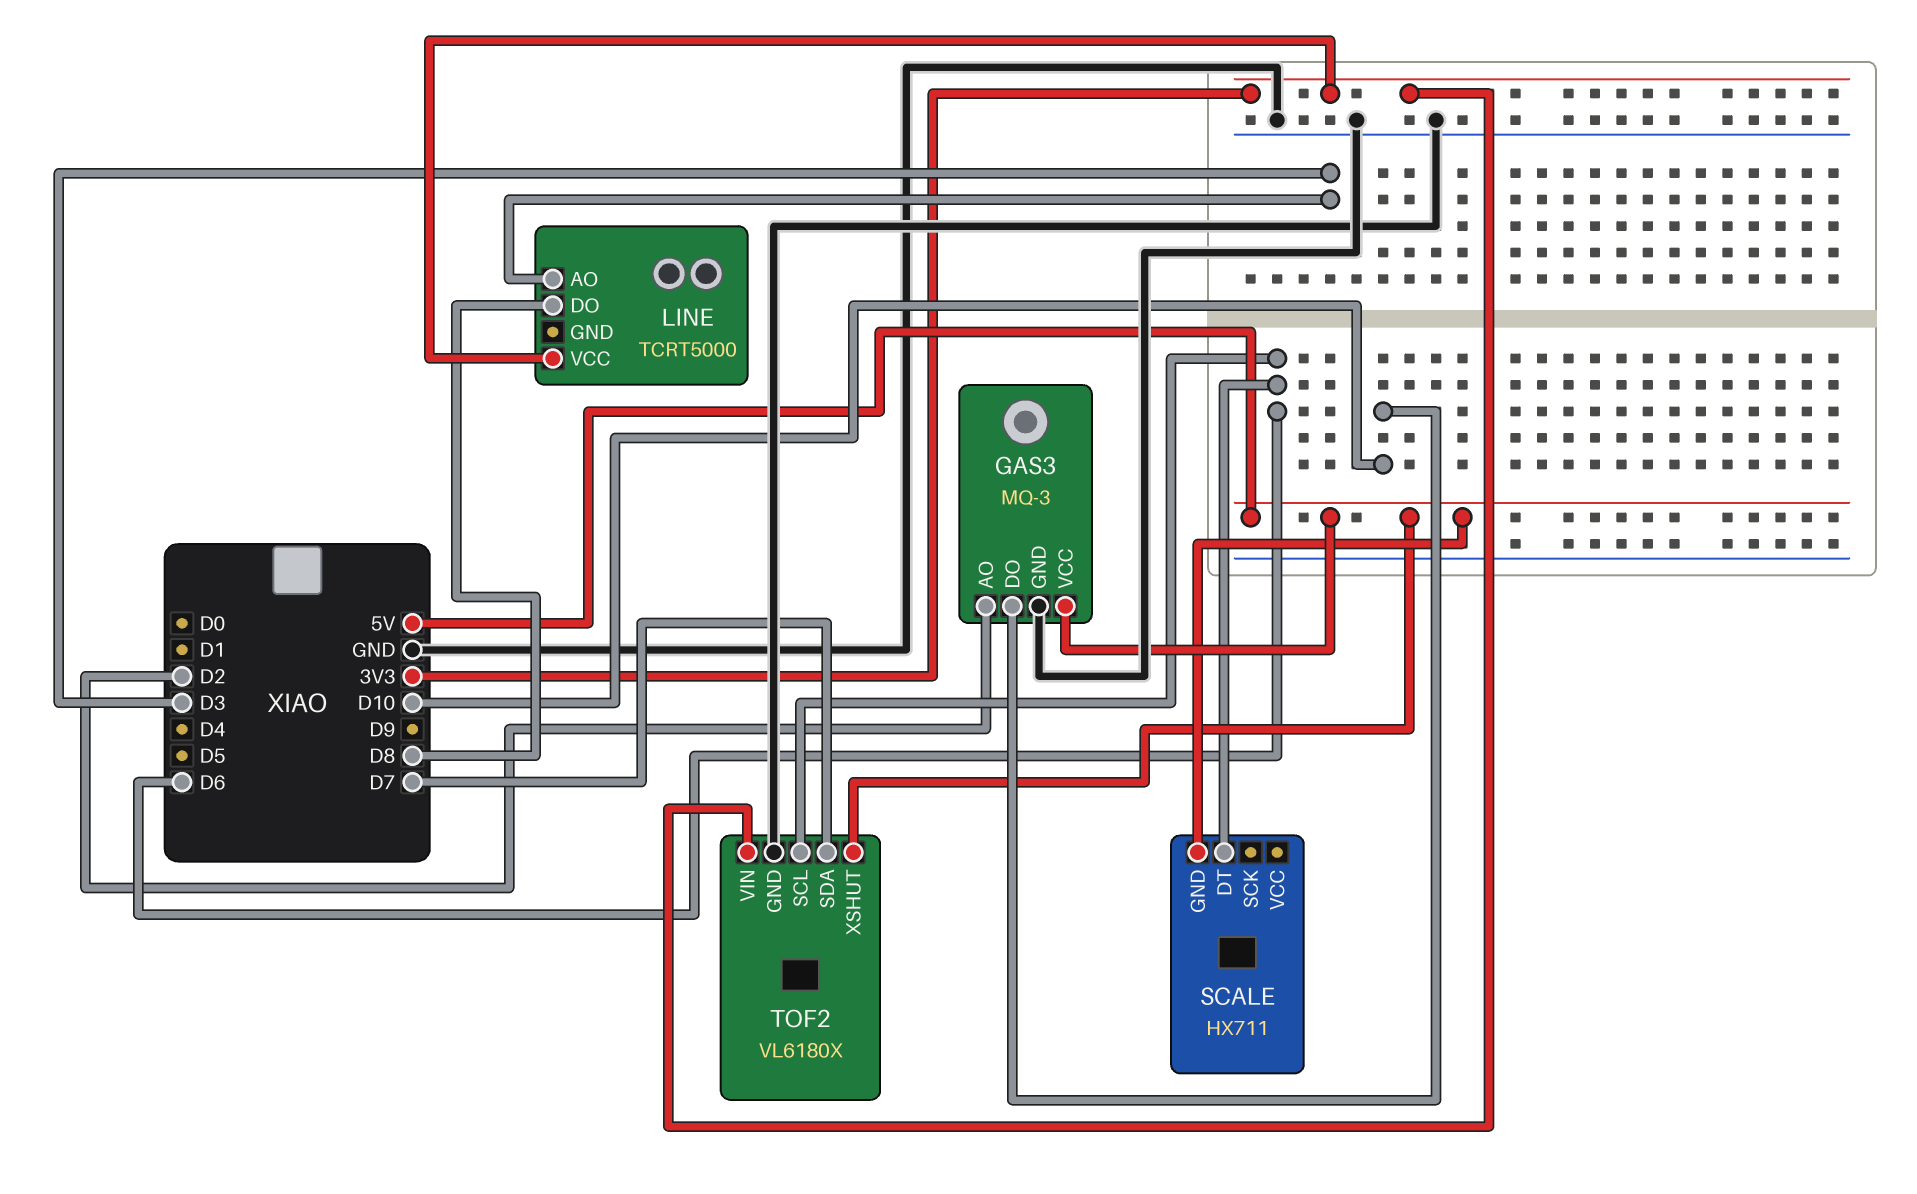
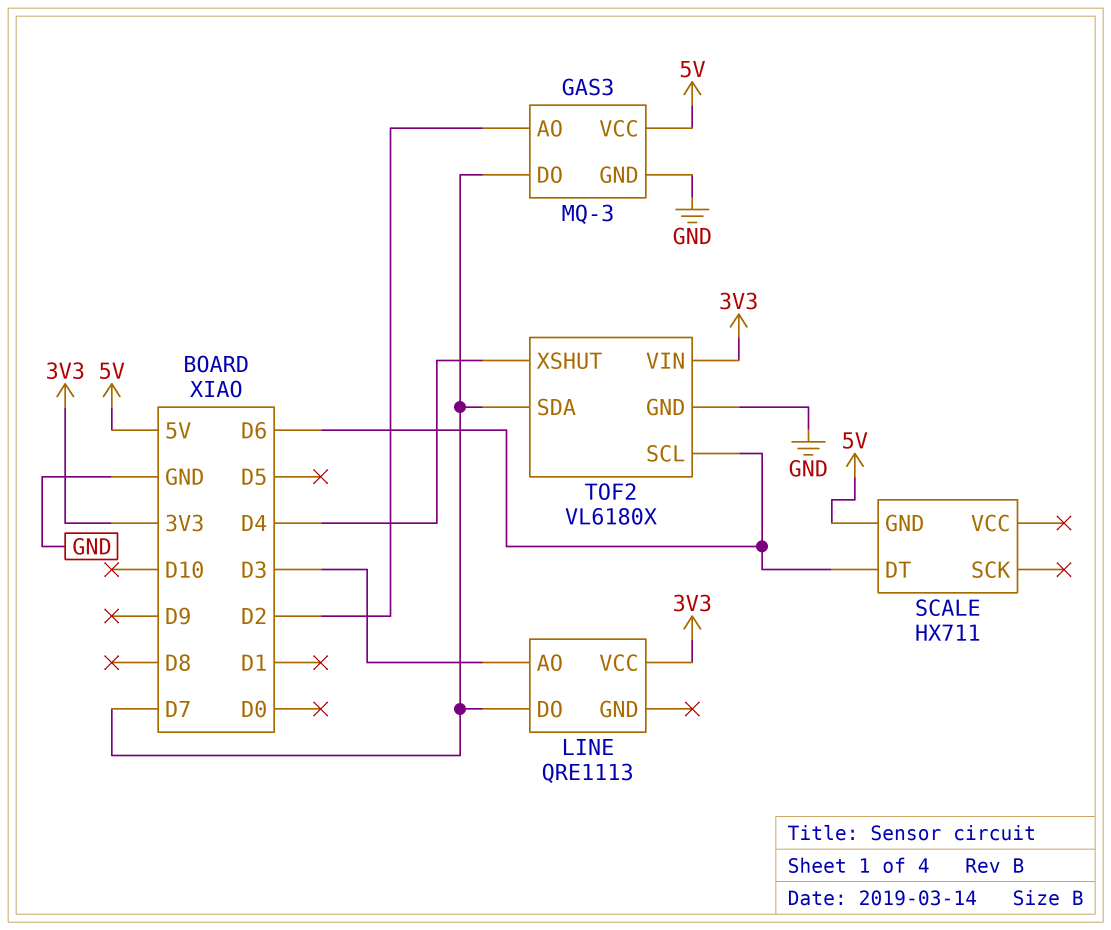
GAS3 pin DO: D10 -> D7
LINE: TCRT5000 -> QRE1113
LINE pin DO: D8 -> D7
TOF2 pin XSHUT: 5V -> D4

